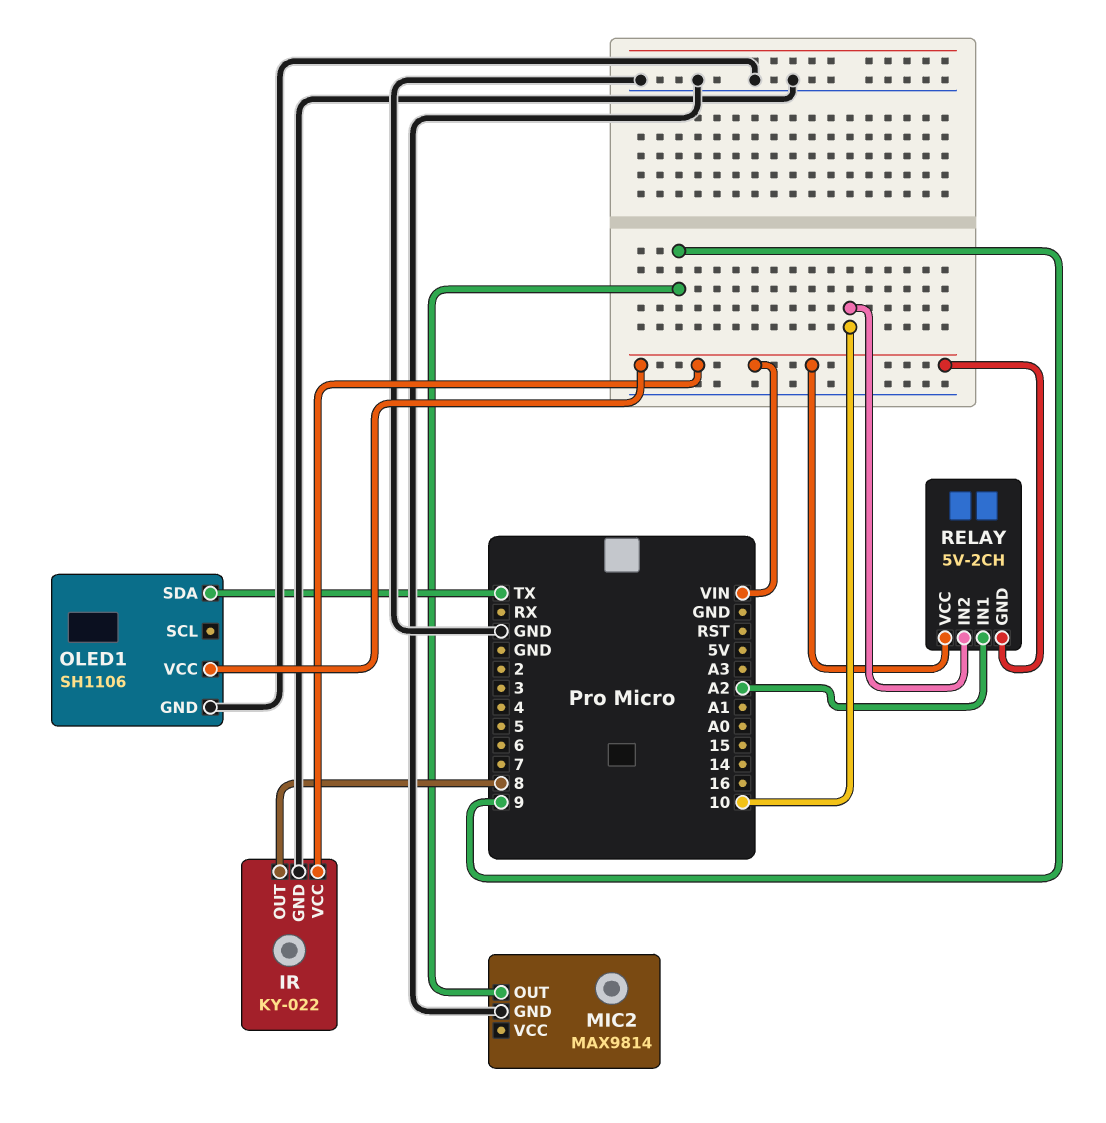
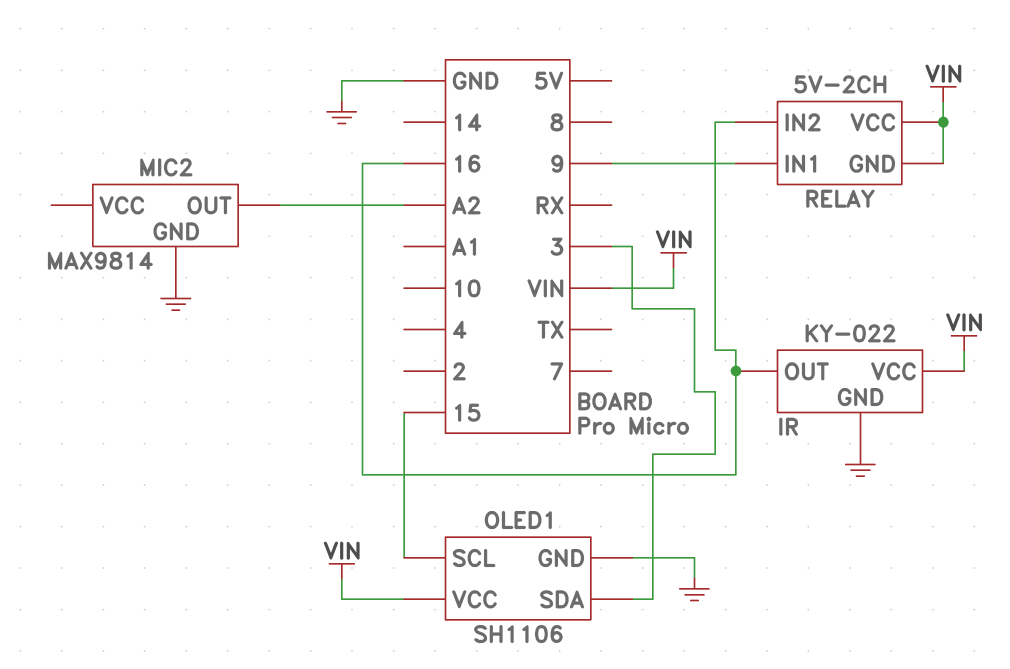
IR pin OUT: 8 -> 16
MIC2 pin OUT: 9 -> A2
OLED1 pin SCL: none -> 15
OLED1 pin SDA: TX -> 3
RELAY pin IN1: A2 -> 9
RELAY pin IN2: 10 -> 16

